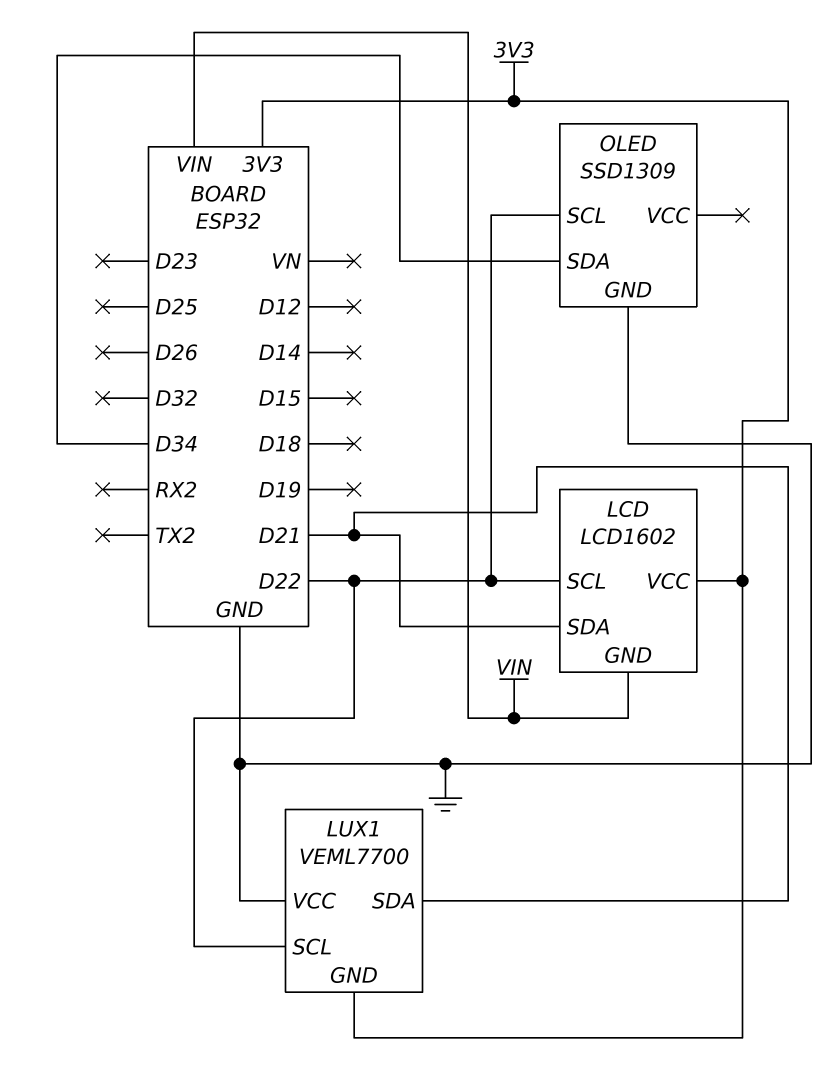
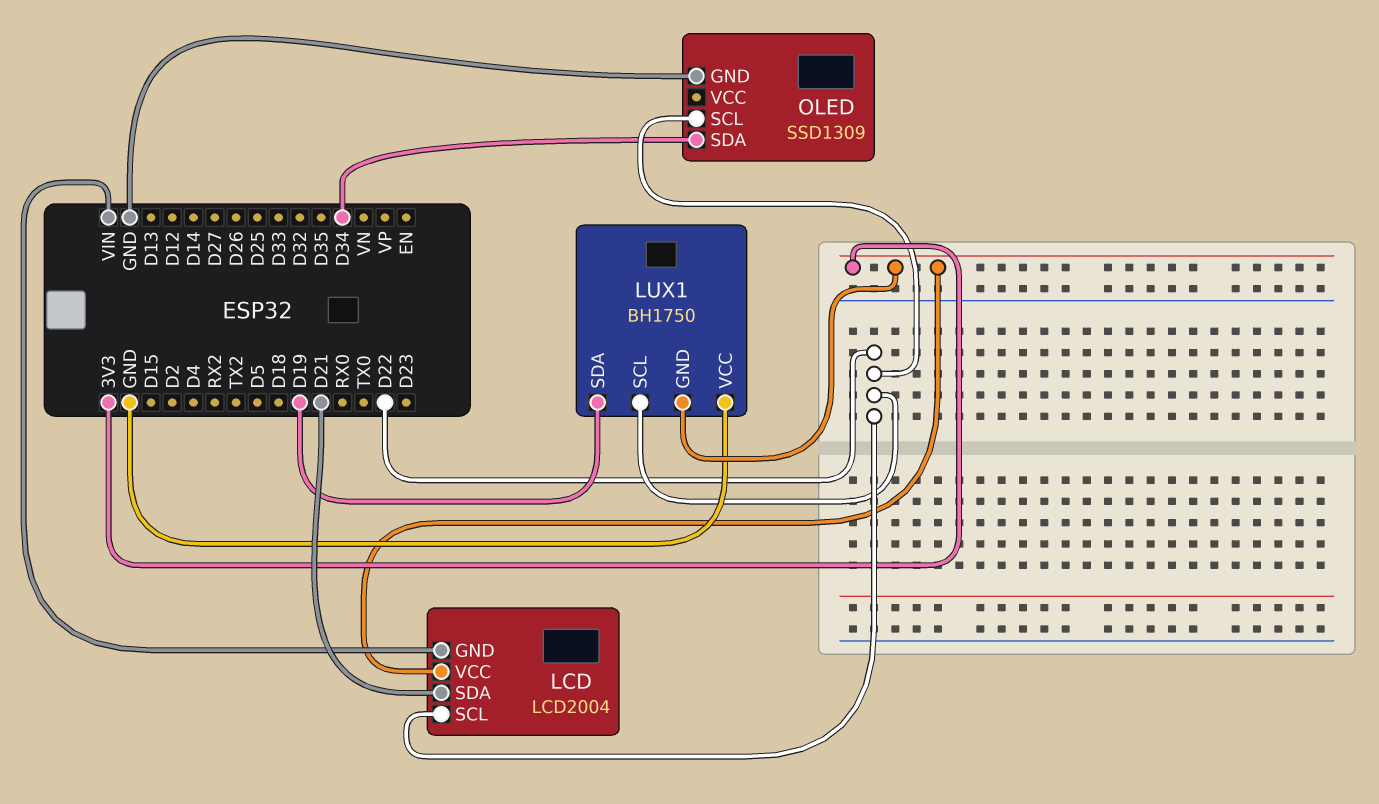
LCD: LCD1602 -> LCD2004
LUX1: VEML7700 -> BH1750
LUX1 pin SDA: D21 -> D19

